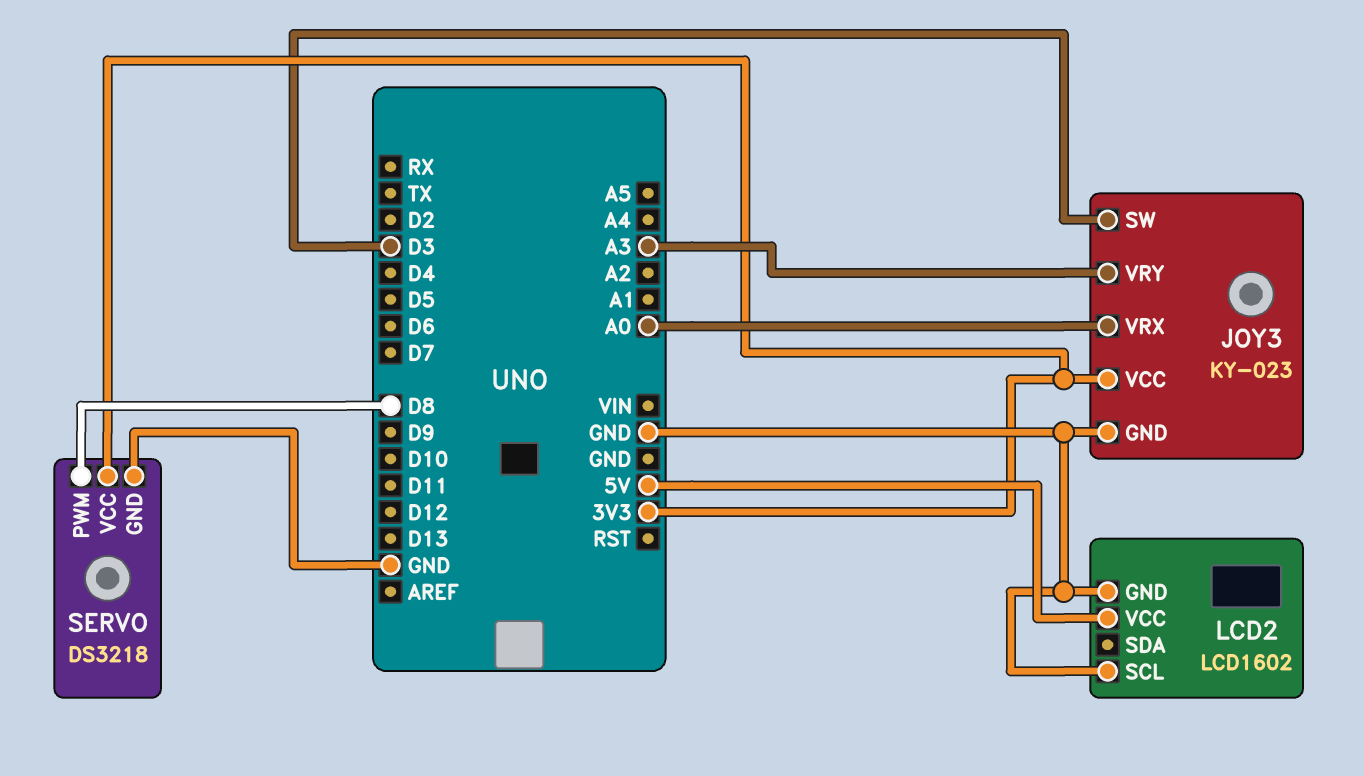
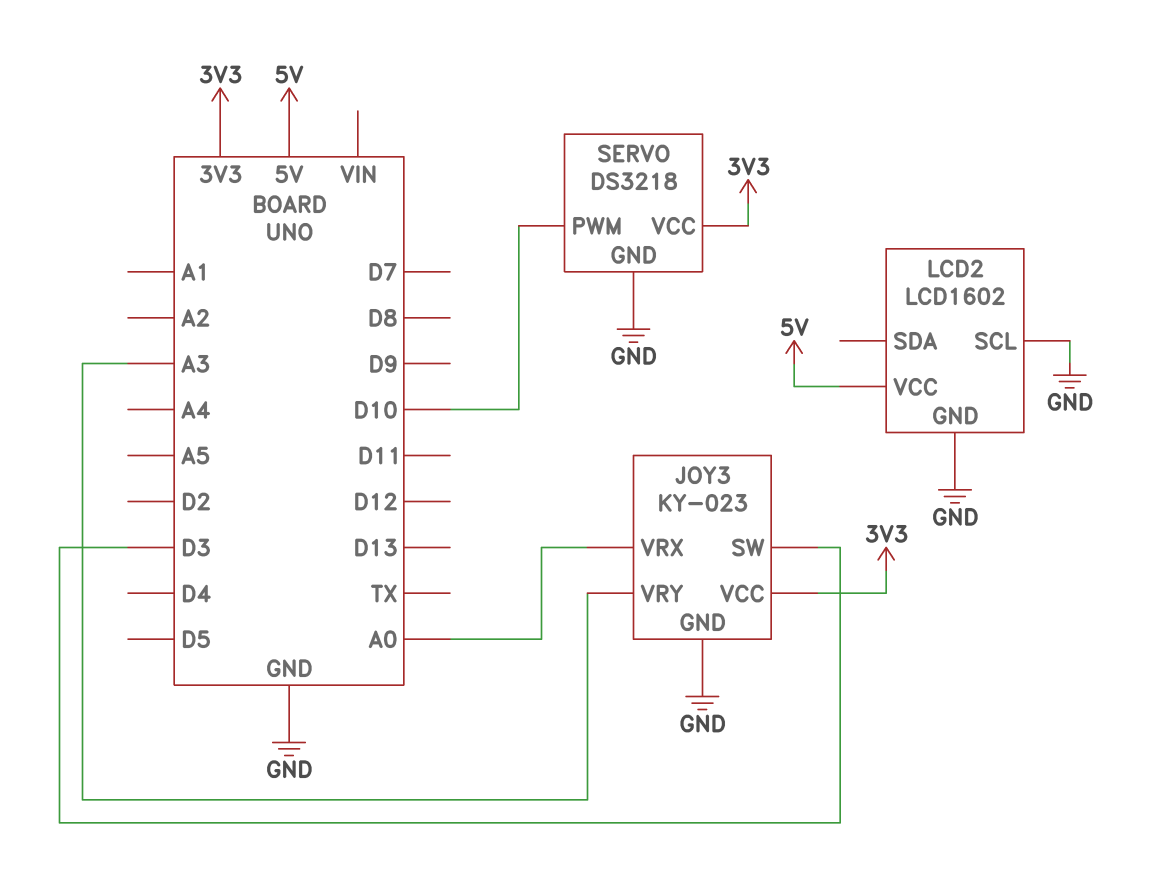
SERVO pin PWM: D8 -> D10

